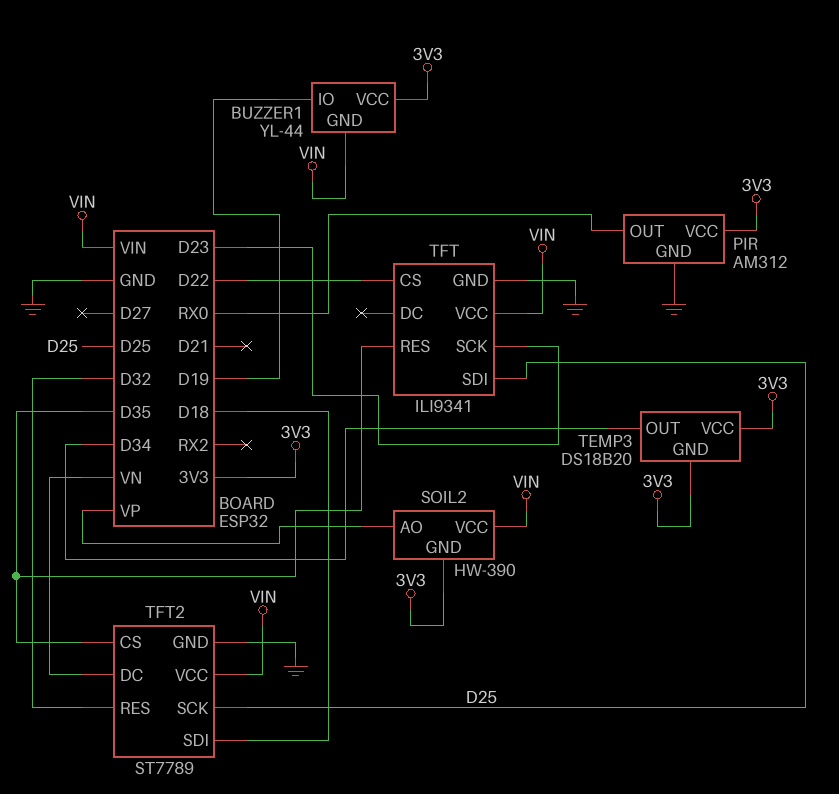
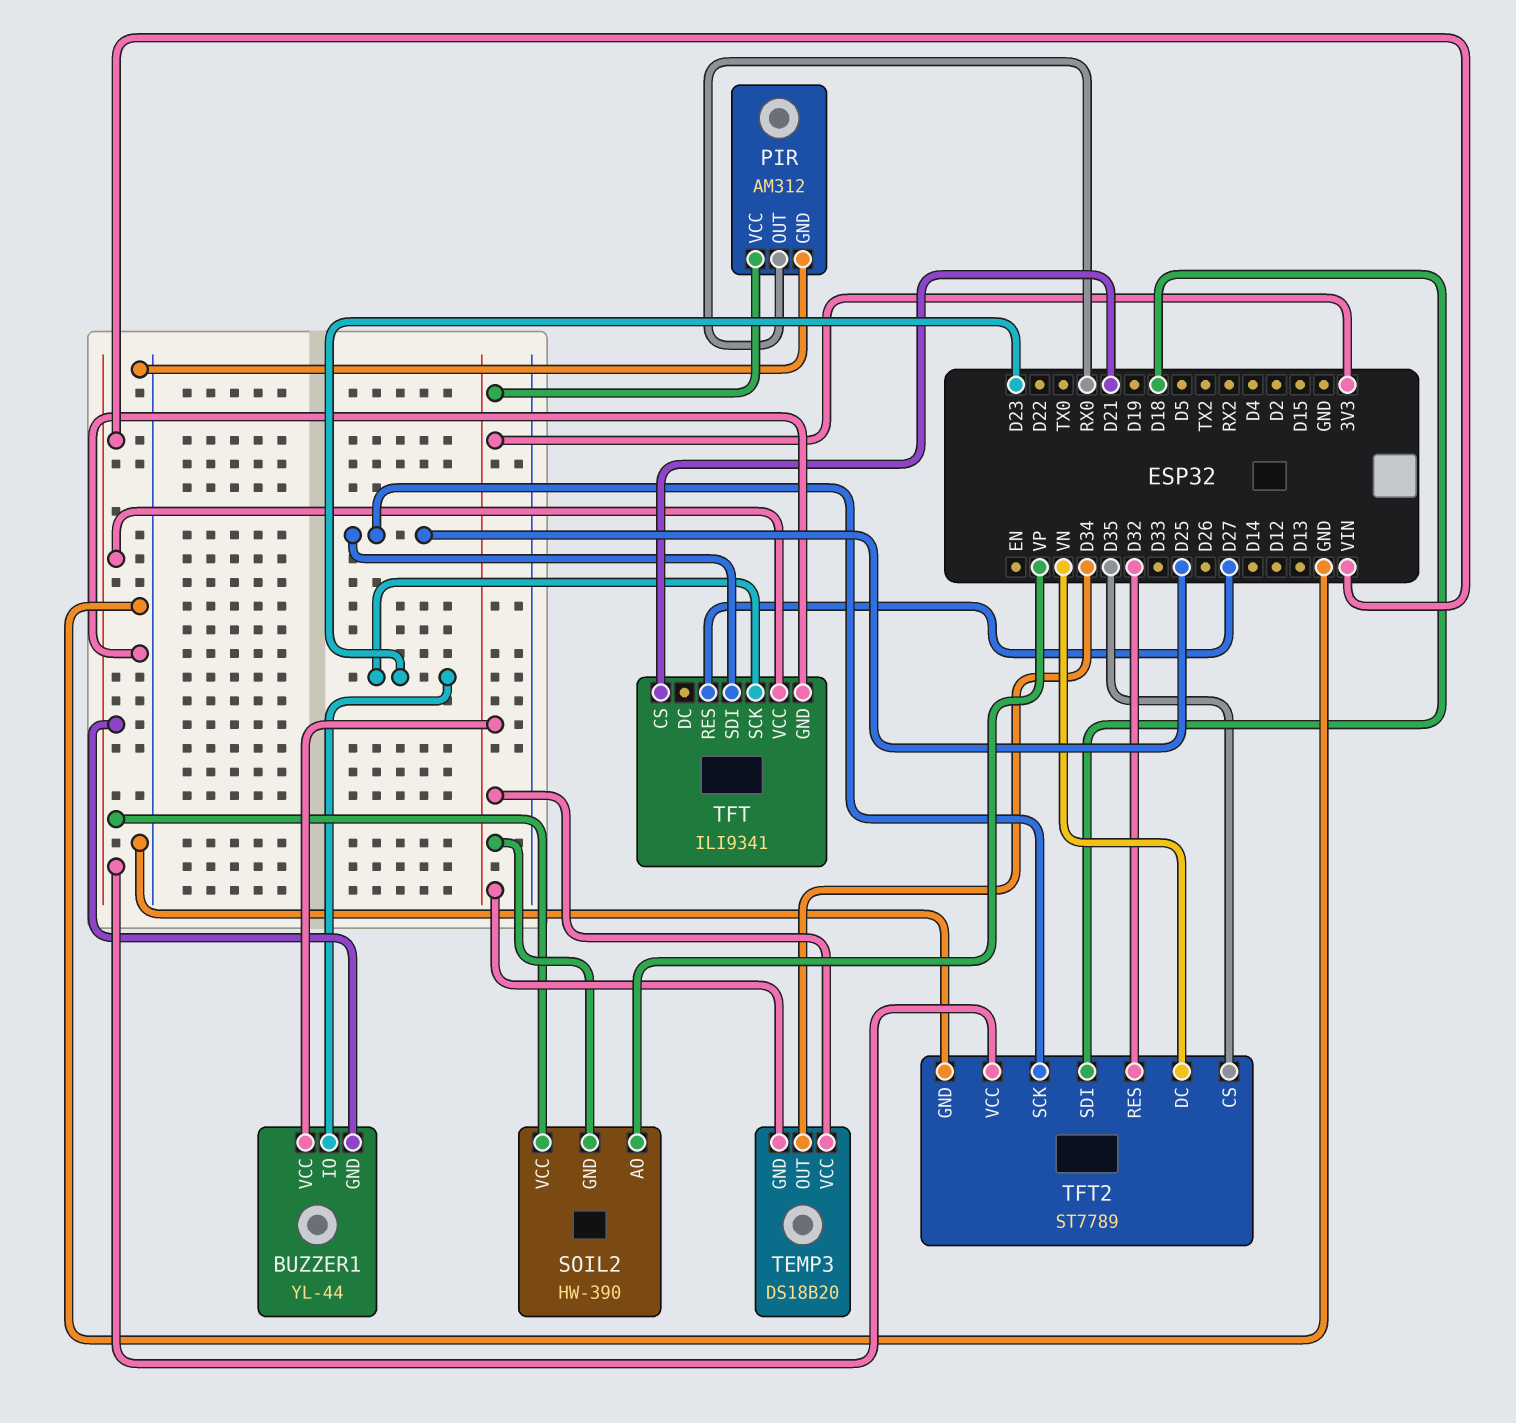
BUZZER1 pin IO: D19 -> D23
TFT pin CS: D22 -> D21
TFT pin RES: D35 -> D27

